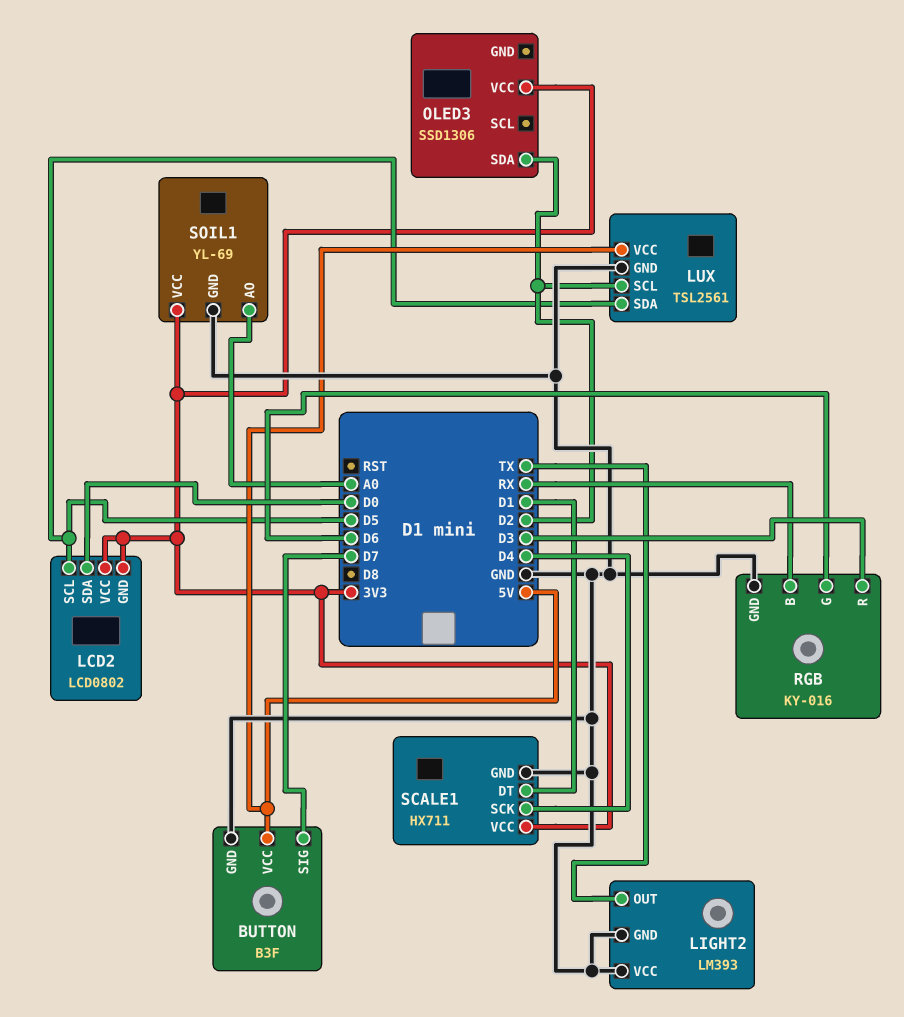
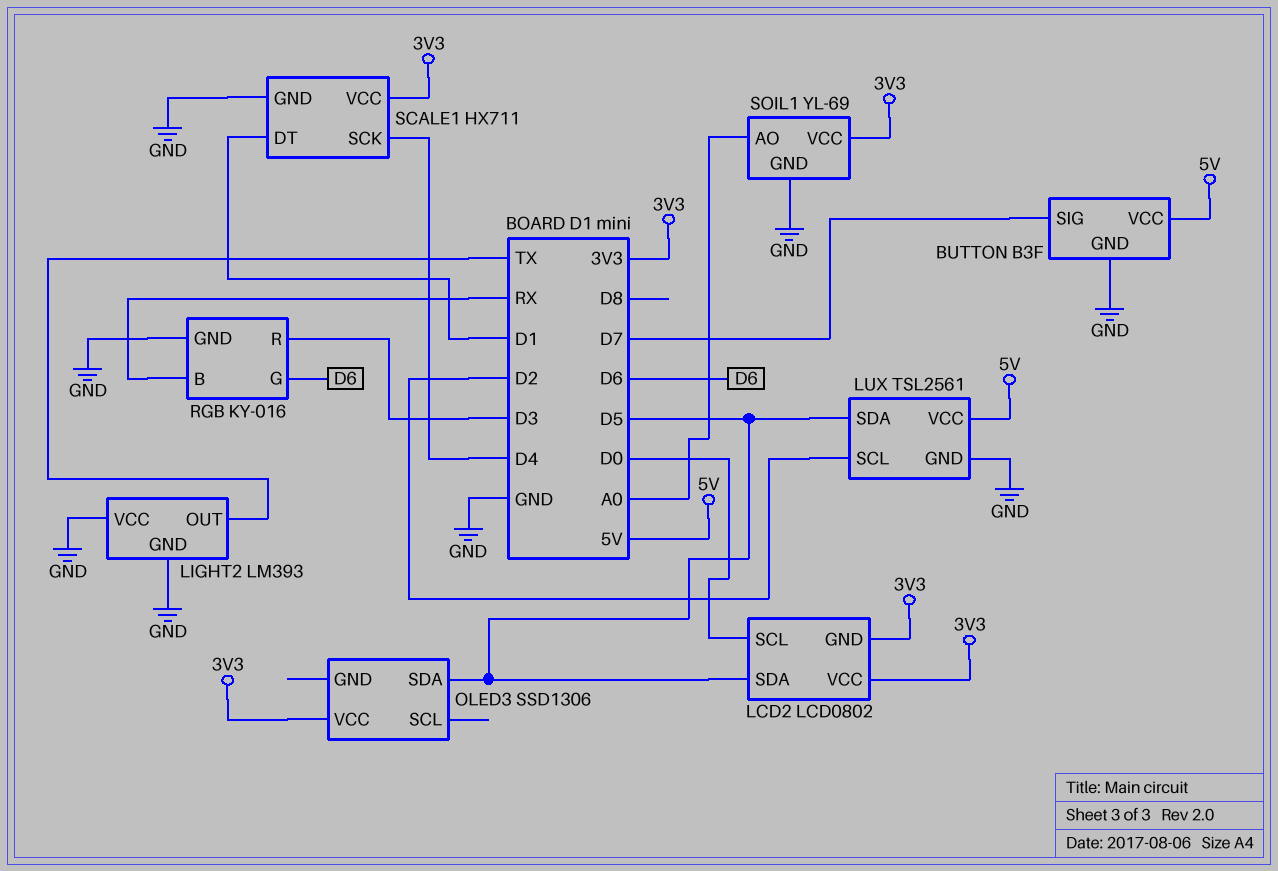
LCD2 pin SCL: D5 -> D0
LCD2 pin SDA: D0 -> D5
OLED3 pin SDA: D2 -> D5

